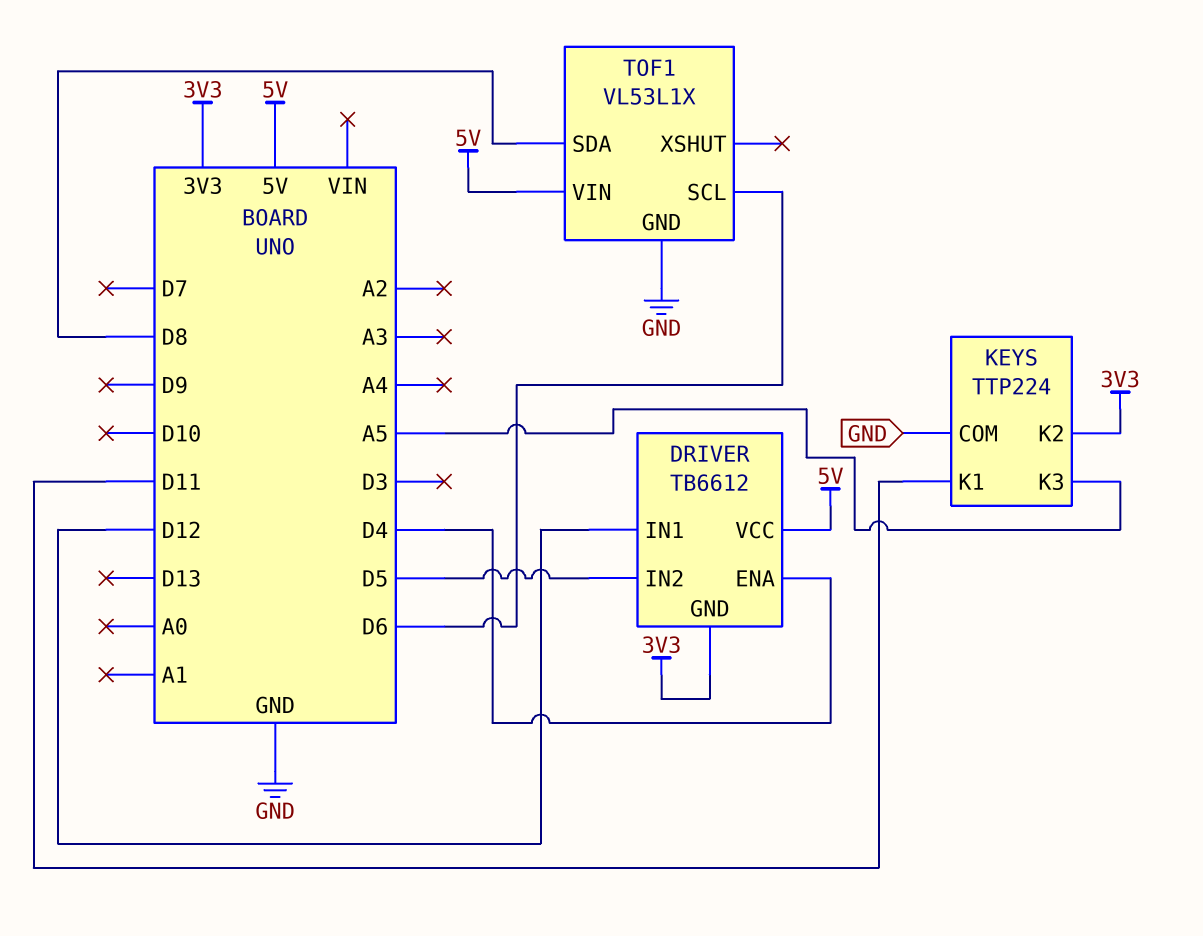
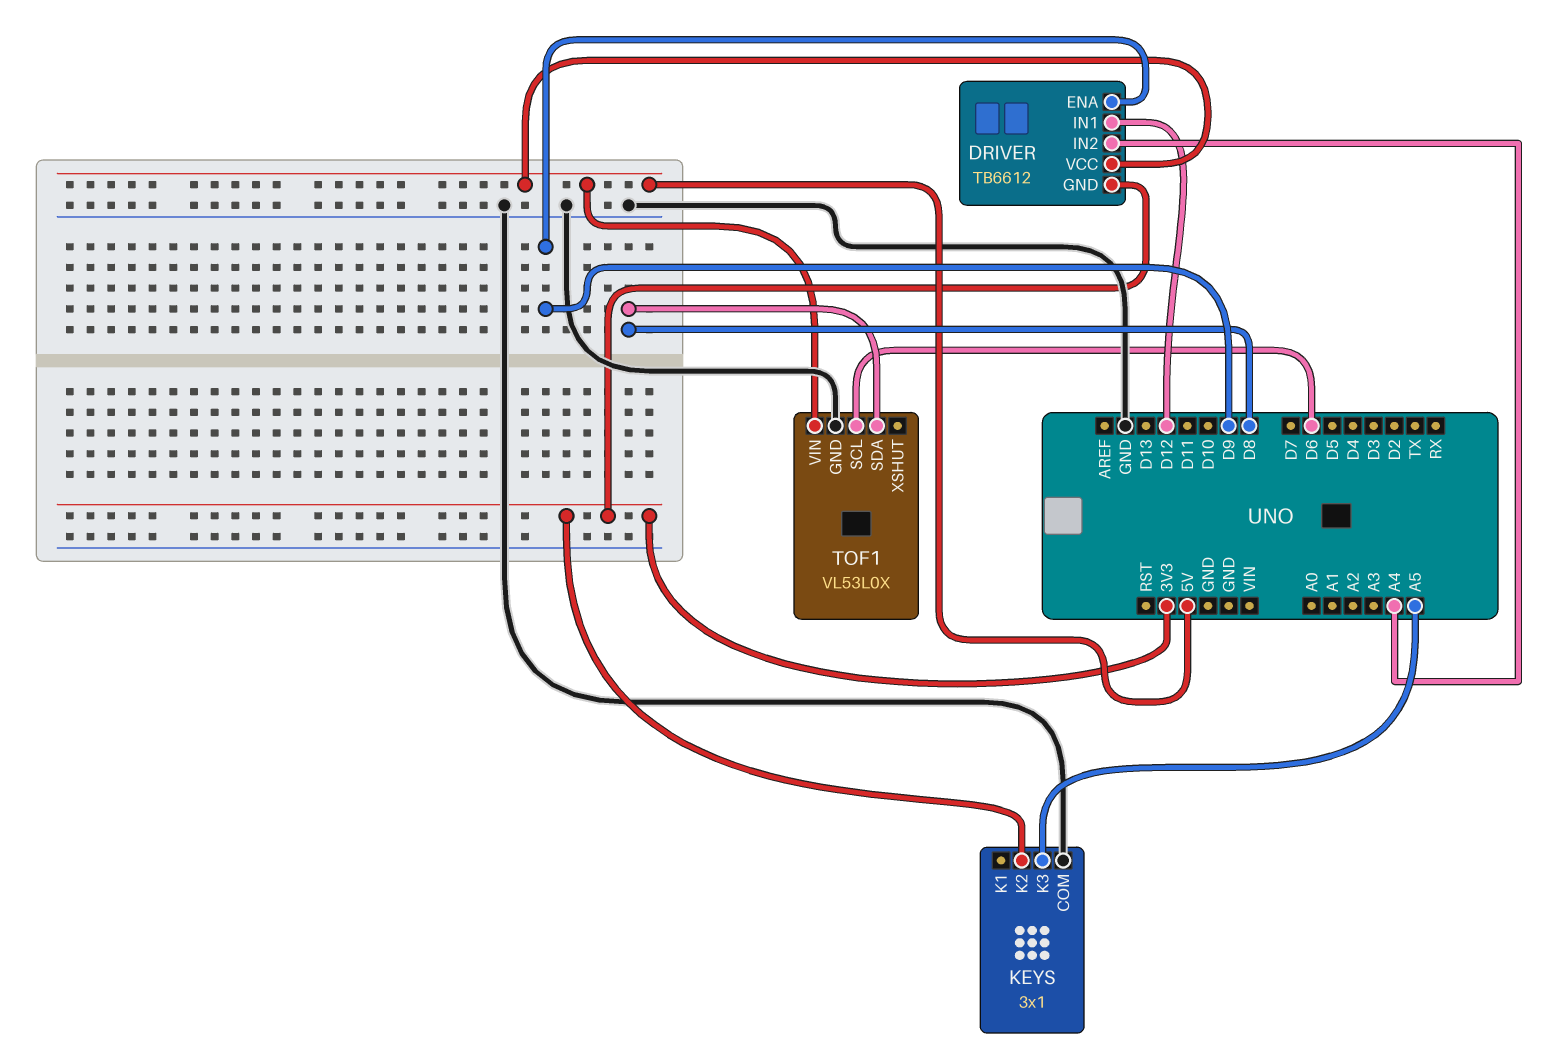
DRIVER pin ENA: D4 -> D9
DRIVER pin IN2: D5 -> A4
KEYS: TTP224 -> 3x1
KEYS pin K1: D11 -> none
TOF1: VL53L1X -> VL53L0X

